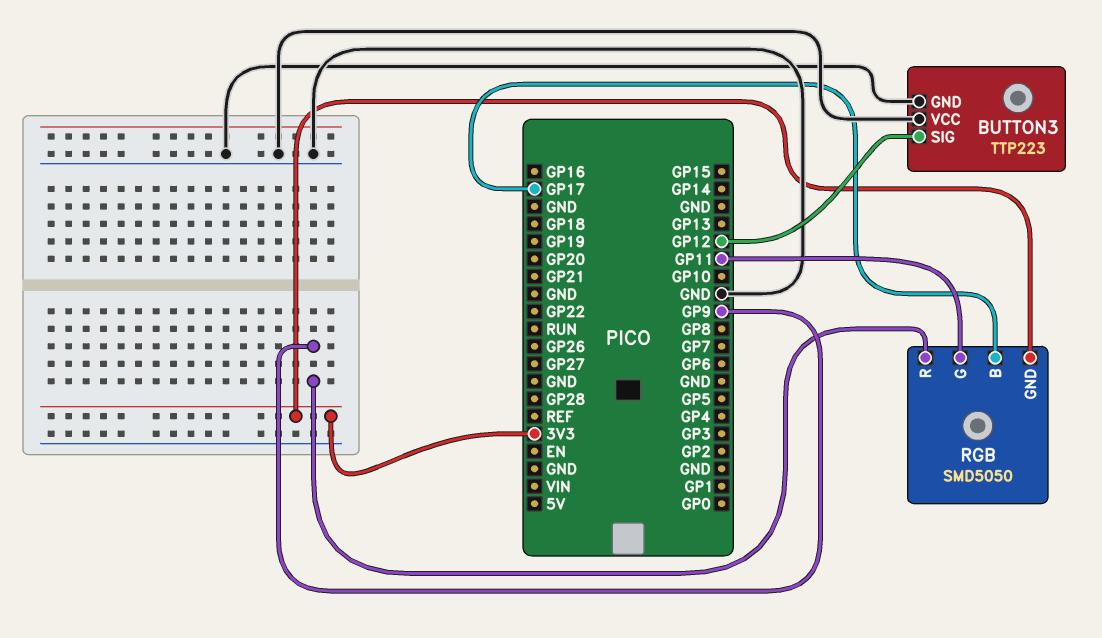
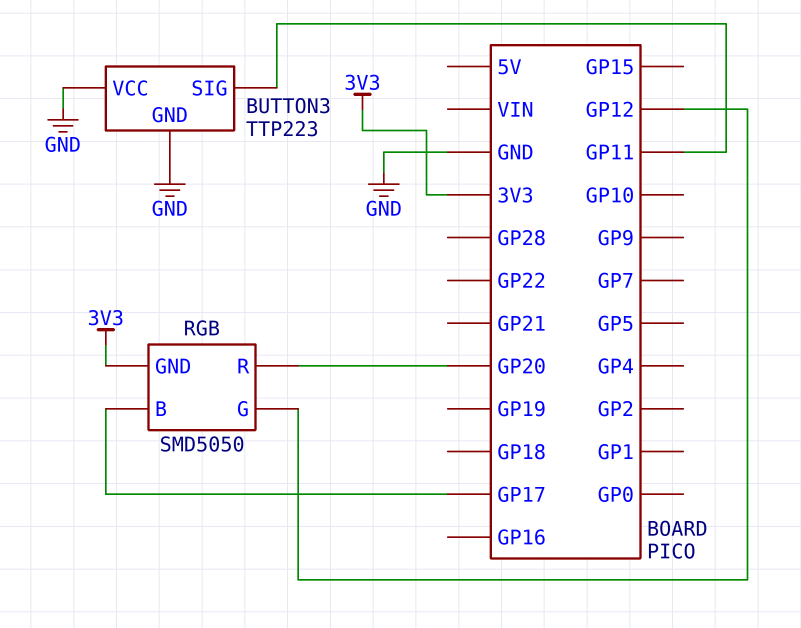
BUTTON3 pin SIG: GP12 -> GP11
RGB pin G: GP11 -> GP12
RGB pin R: GP9 -> GP20

